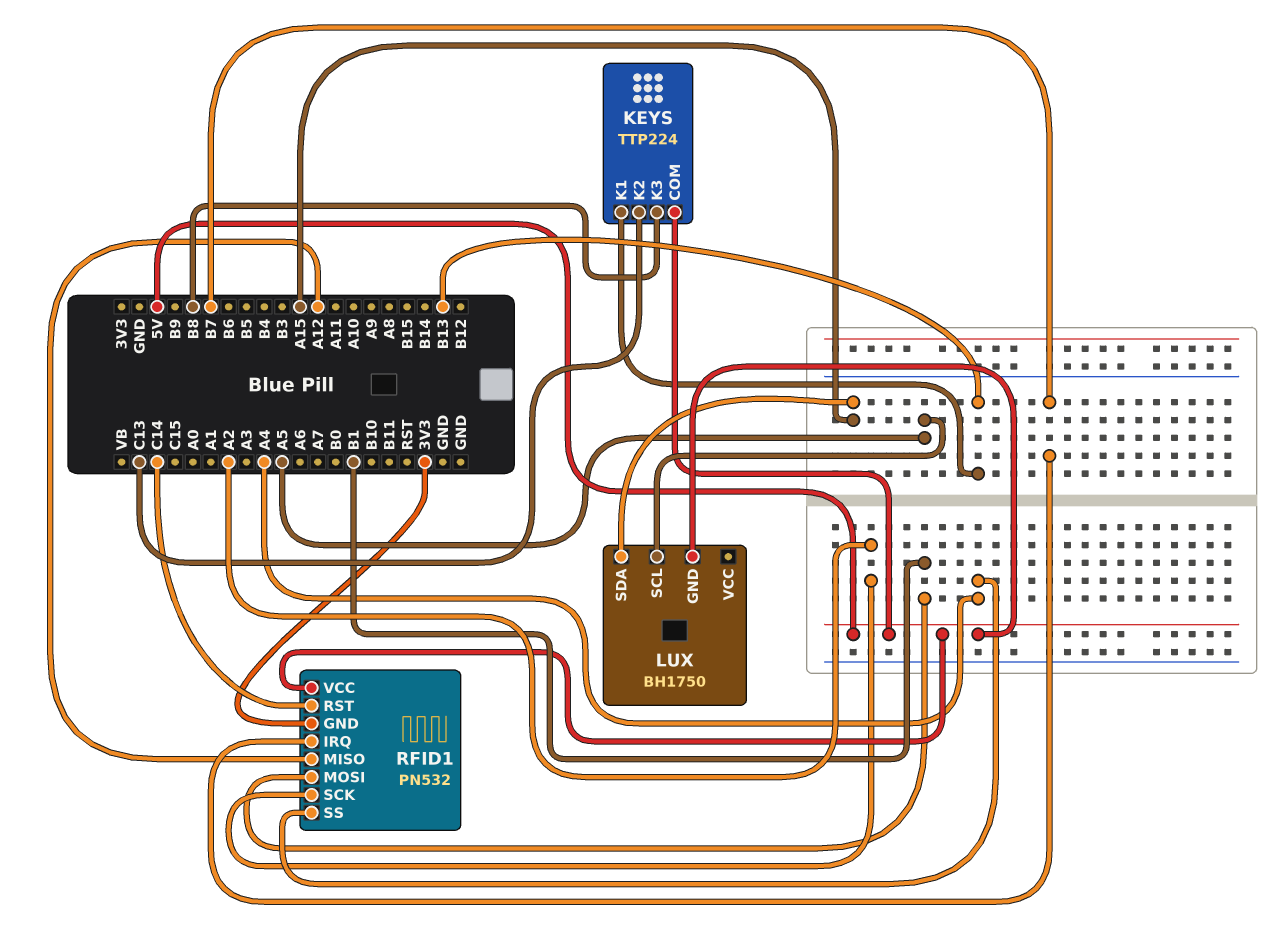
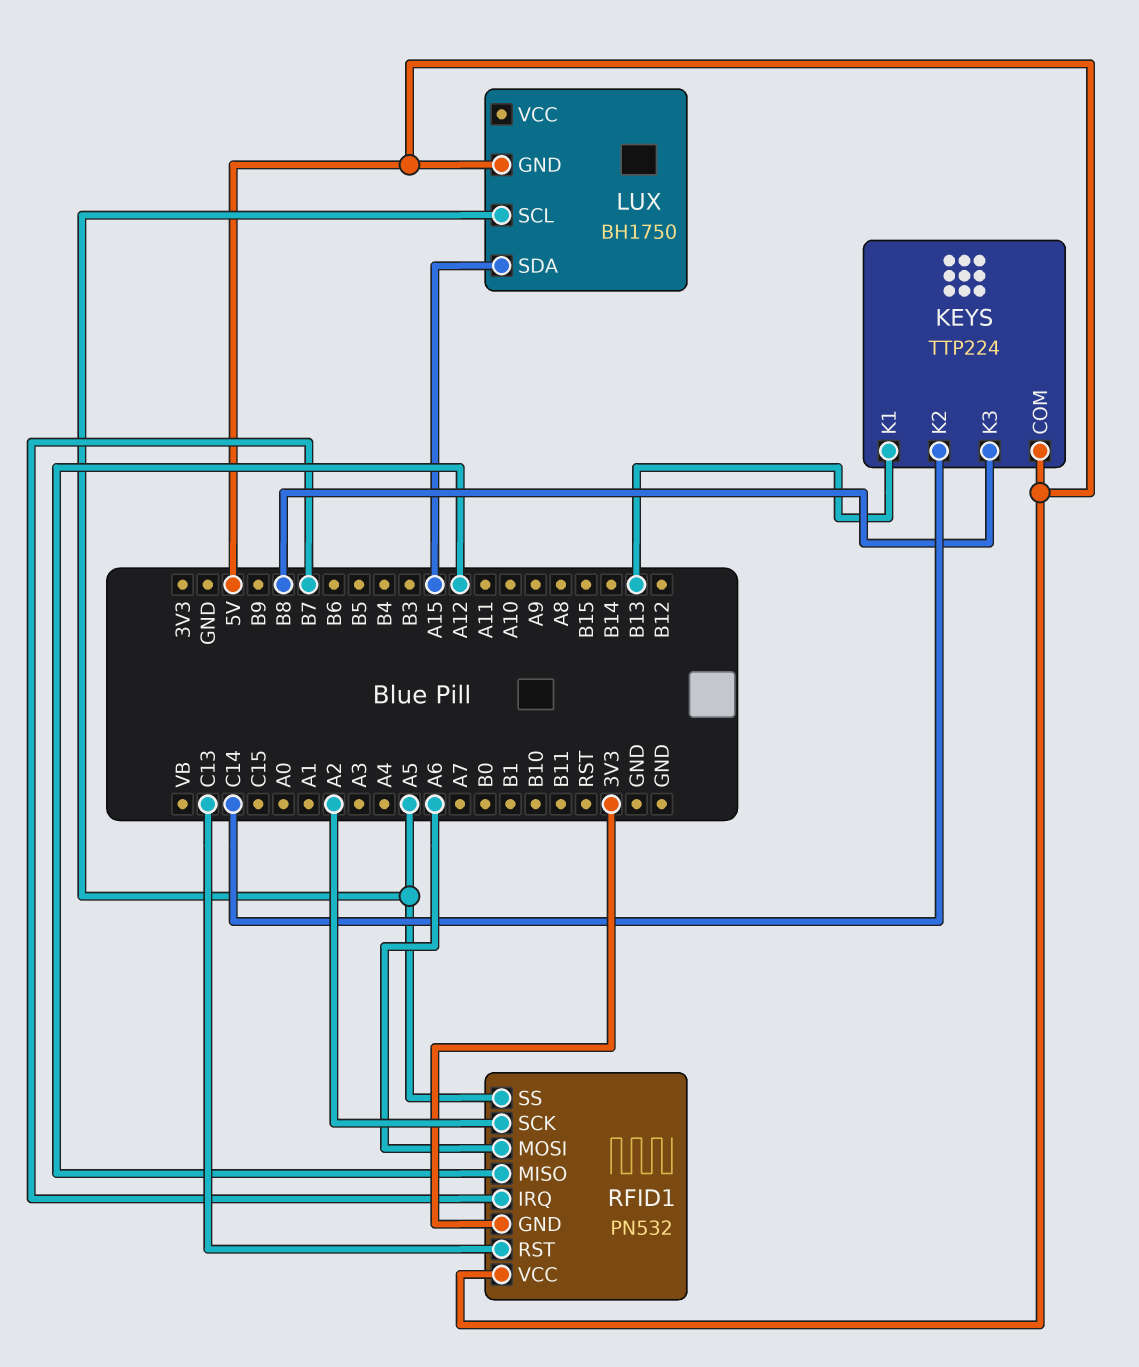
KEYS pin K2: C13 -> C14
RFID1 pin MOSI: B1 -> A6
RFID1 pin RST: C14 -> C13
RFID1 pin SS: A4 -> A5

